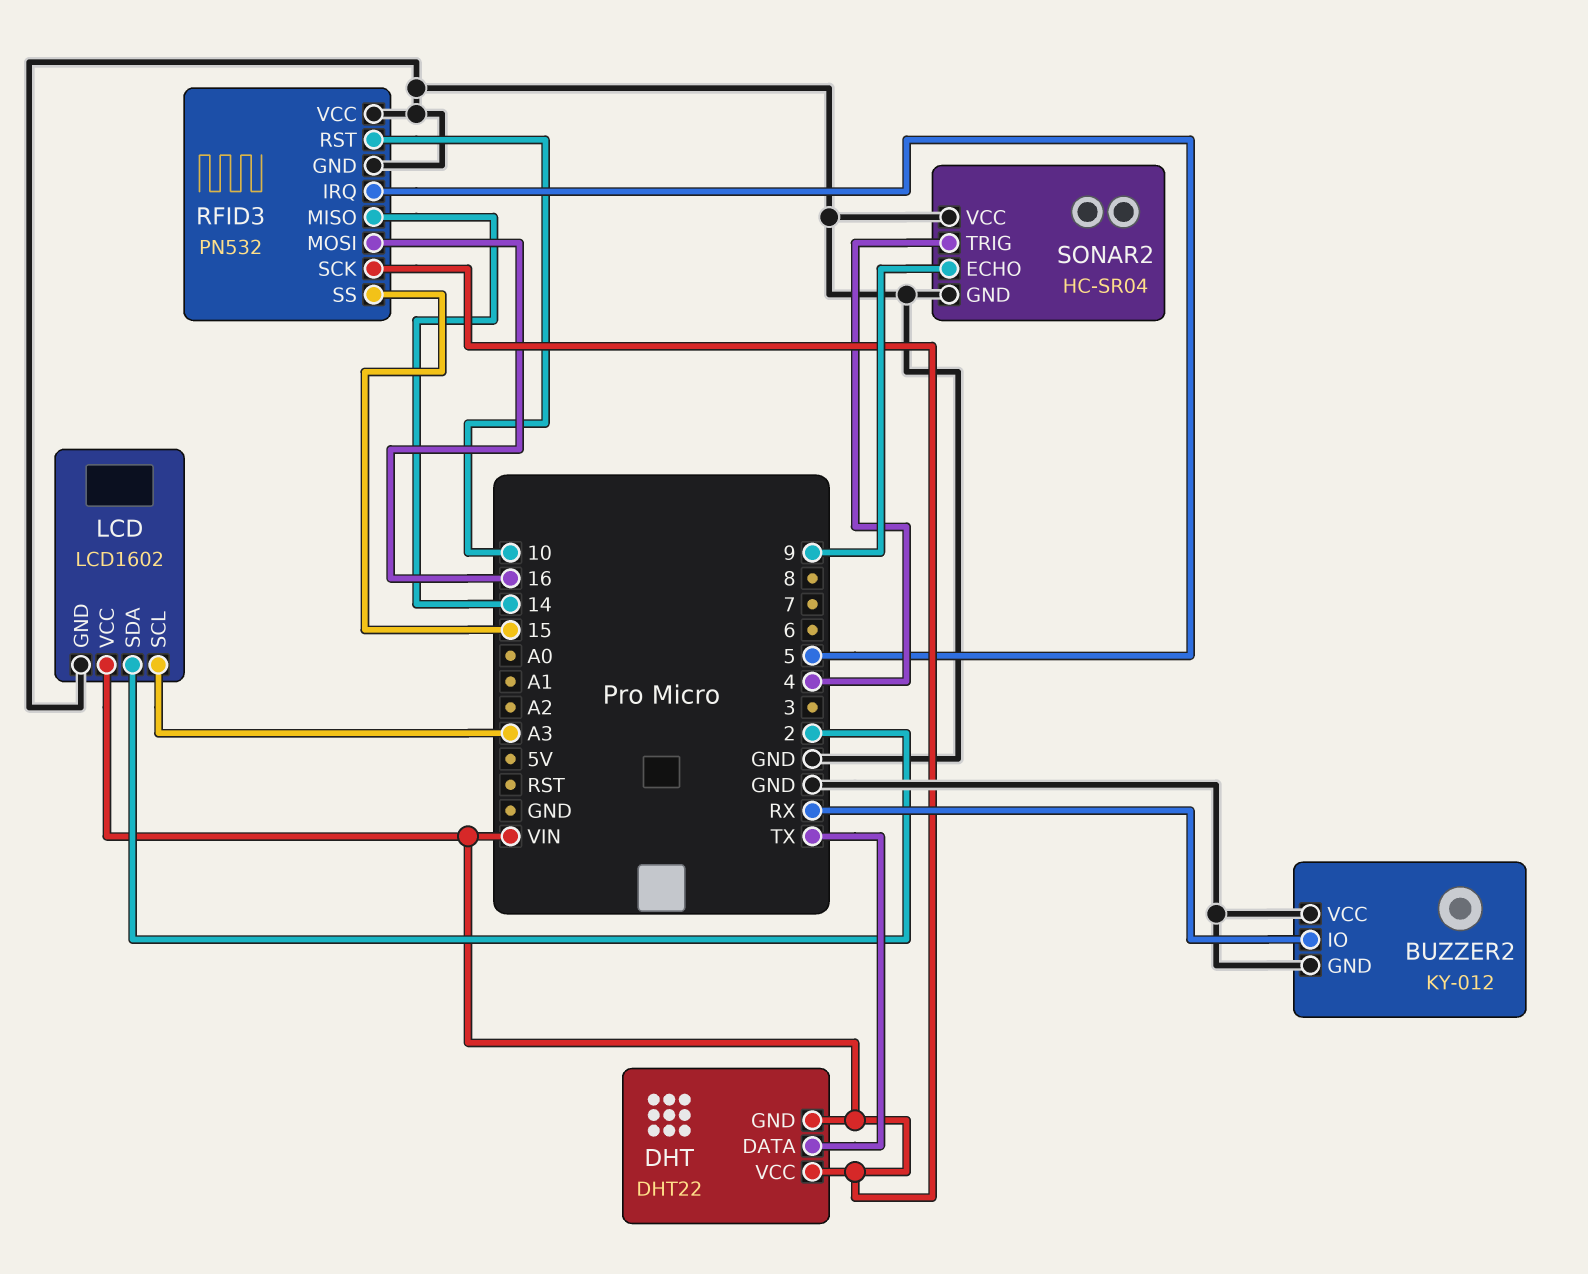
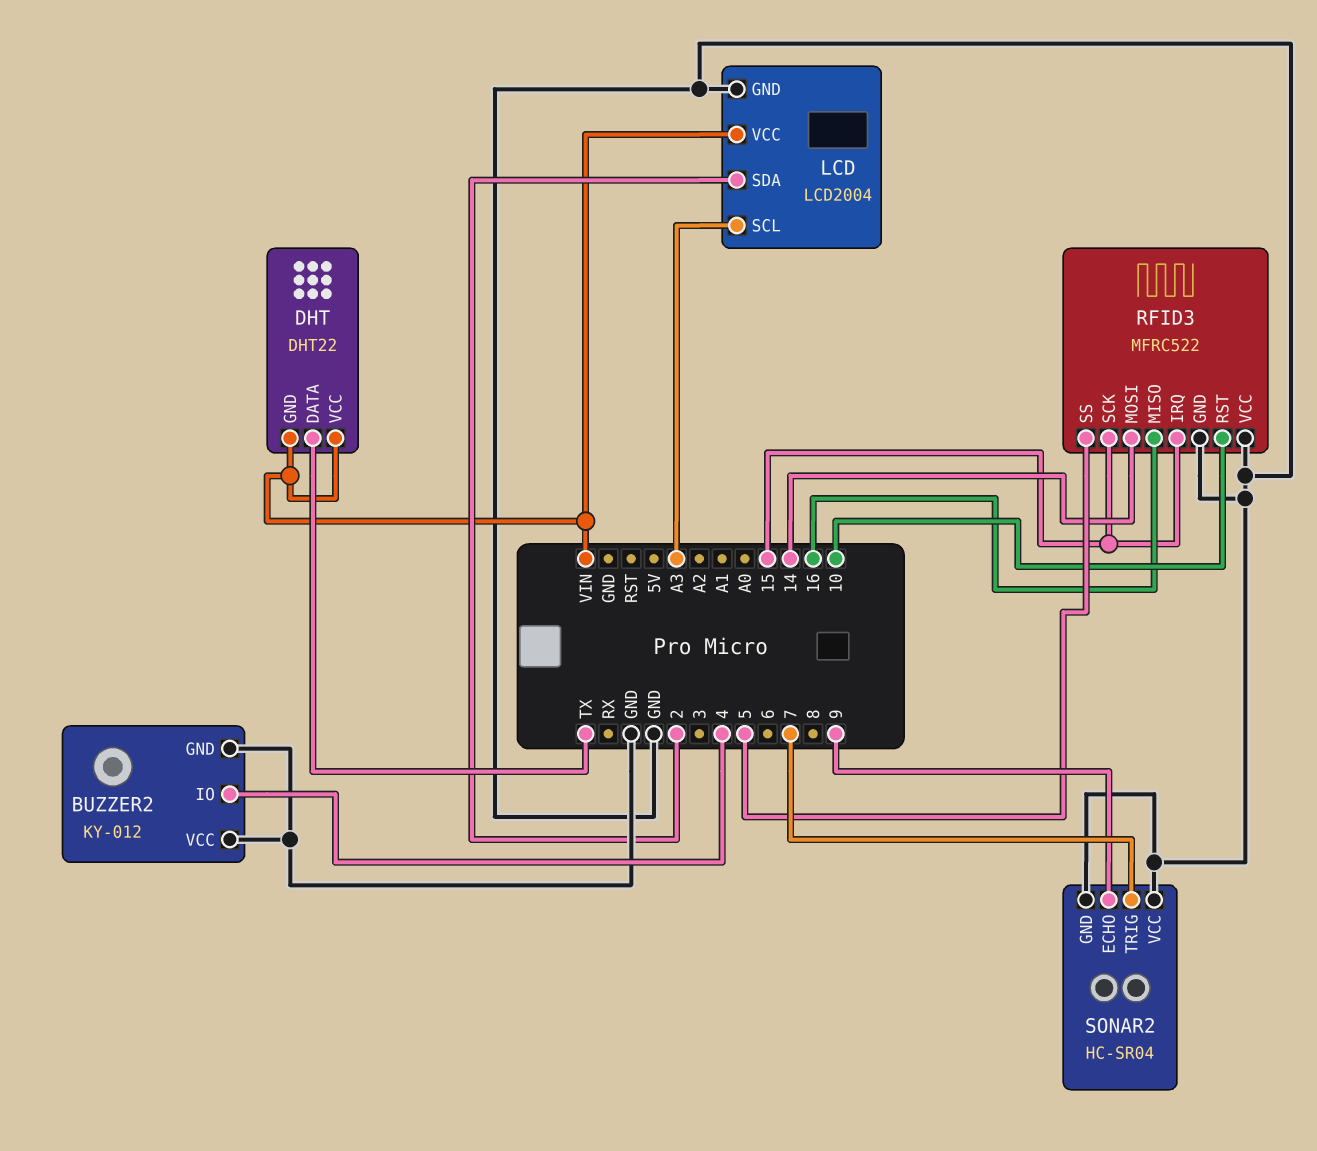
BUZZER2 pin IO: RX -> 4
LCD: LCD1602 -> LCD2004
RFID3: PN532 -> MFRC522
RFID3 pin IRQ: 5 -> 15
RFID3 pin MISO: 14 -> 16
RFID3 pin MOSI: 16 -> 14
RFID3 pin SCK: VIN -> 15
RFID3 pin SS: 15 -> 5
SONAR2 pin TRIG: 4 -> 7

